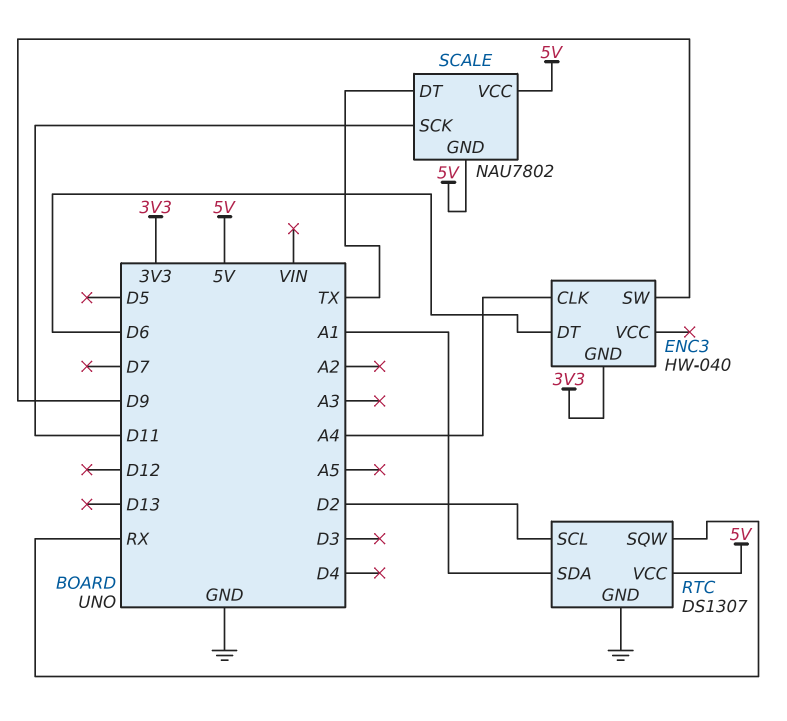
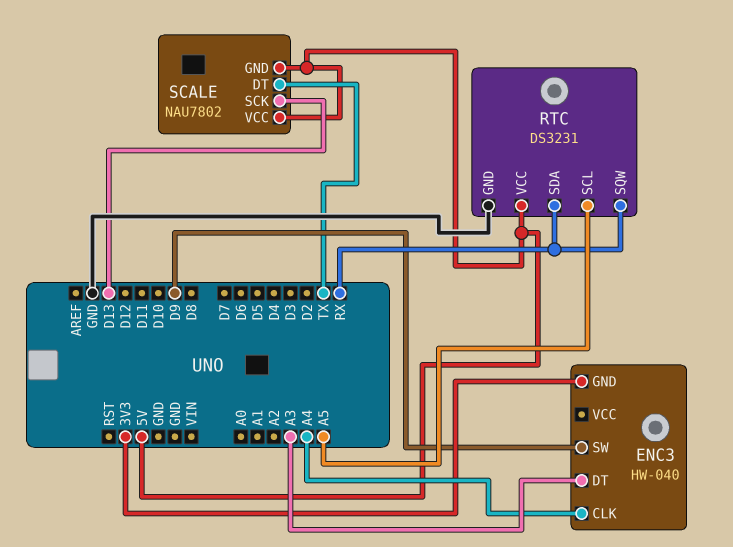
ENC3 pin DT: D6 -> A3
RTC: DS1307 -> DS3231
RTC pin SCL: D2 -> A5
RTC pin SDA: A1 -> RX
SCALE pin SCK: D11 -> D13

